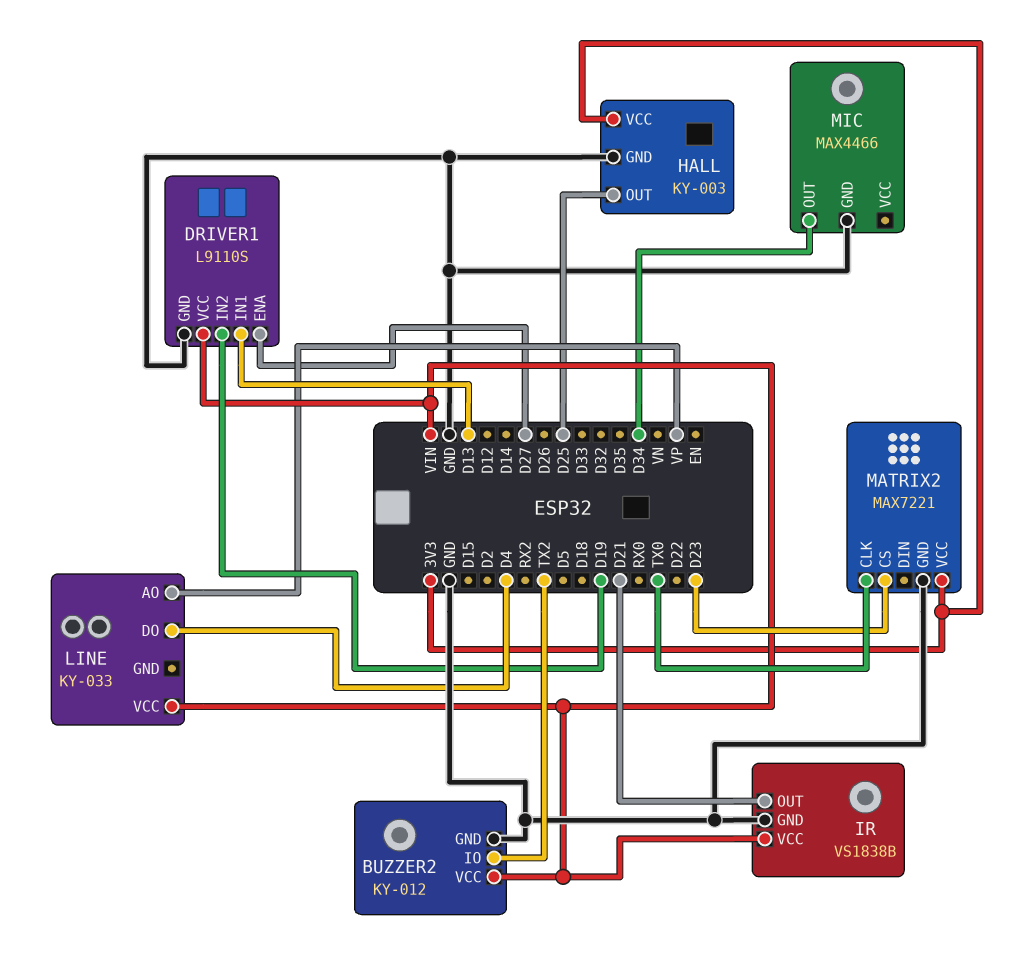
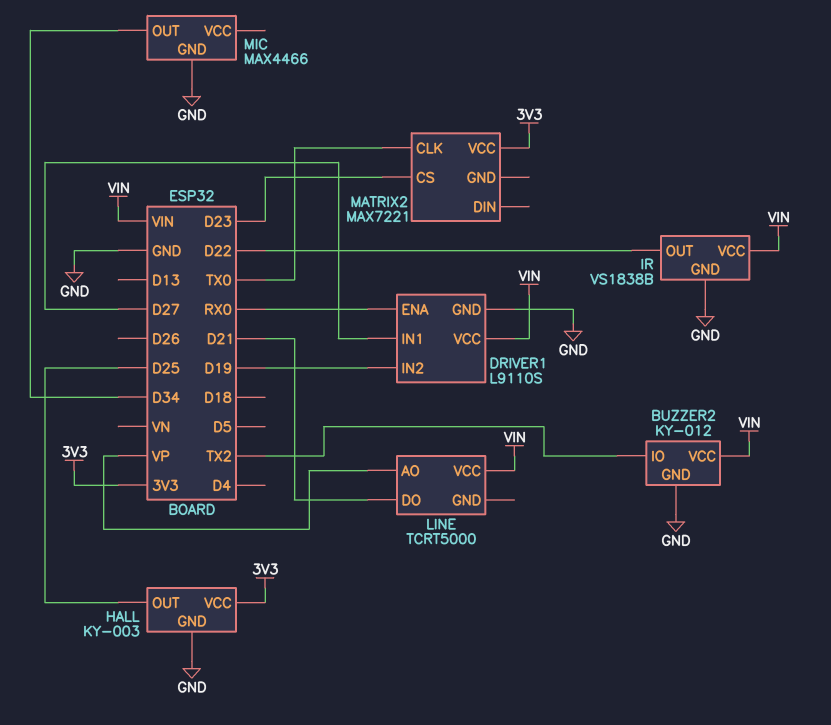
DRIVER1 pin ENA: D27 -> RX0
DRIVER1 pin IN1: D13 -> D27
IR pin OUT: D21 -> D22
LINE: KY-033 -> TCRT5000
LINE pin DO: D4 -> D21
MATRIX2 pin GND: GND -> none

